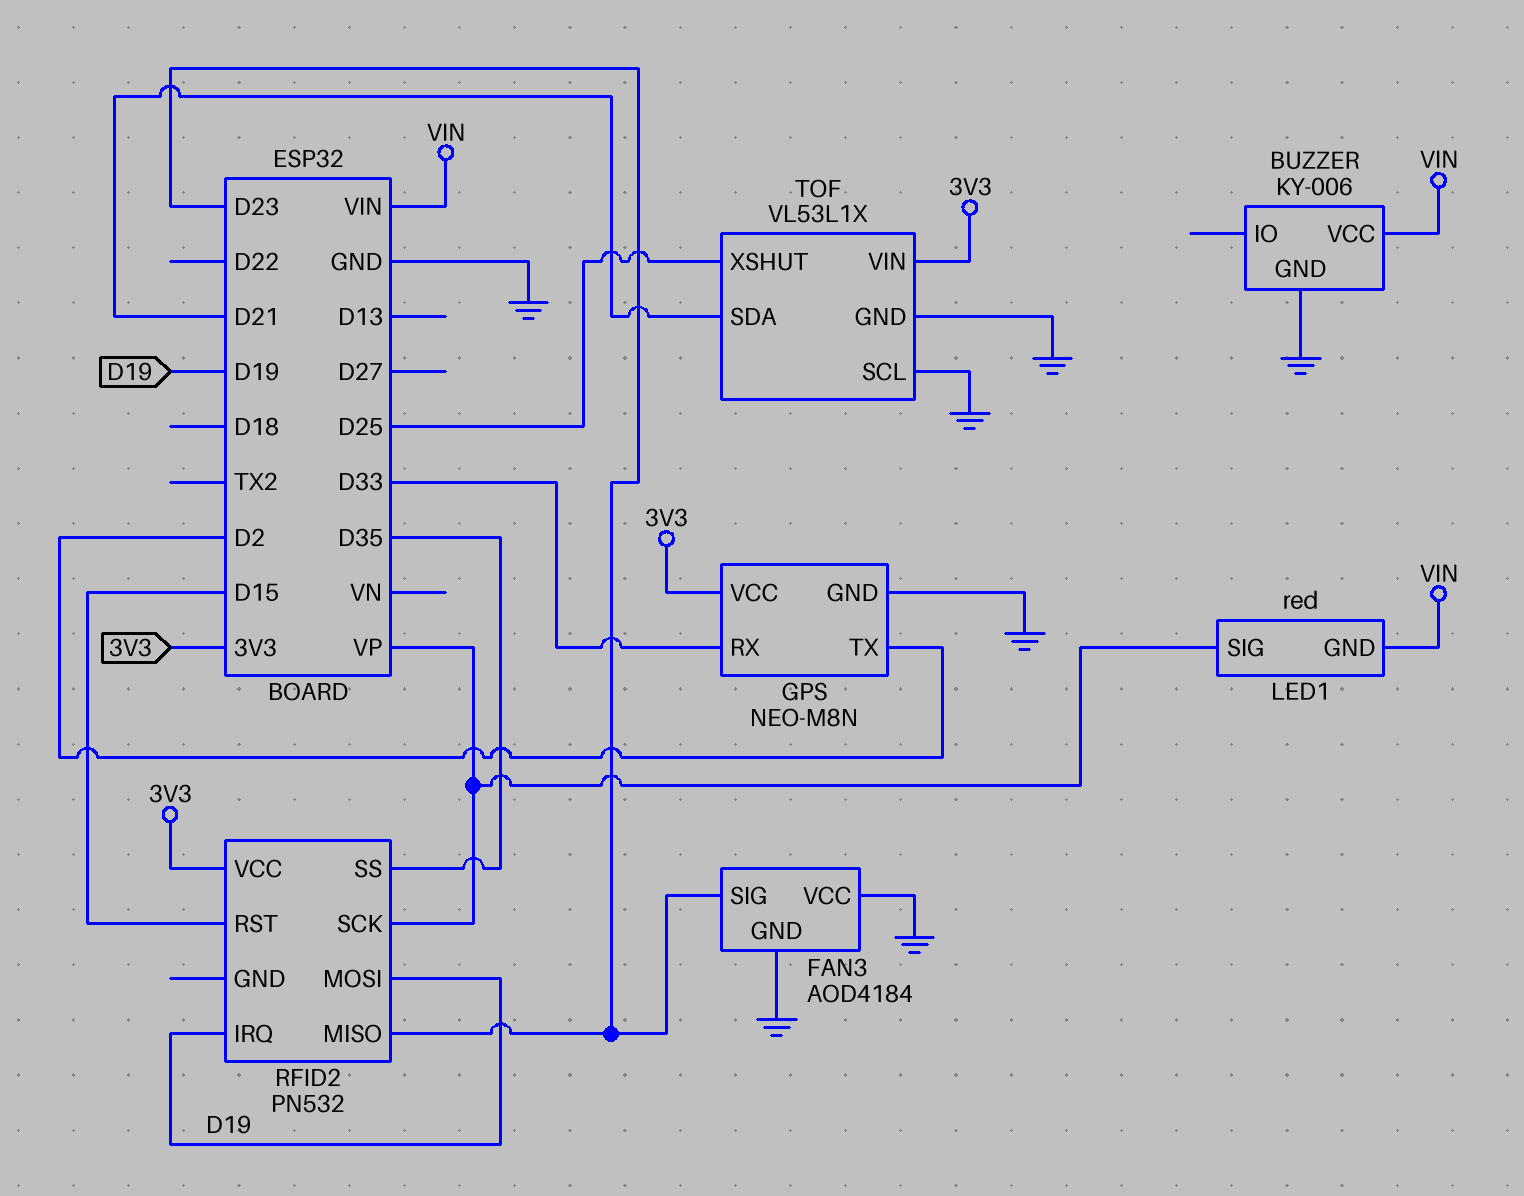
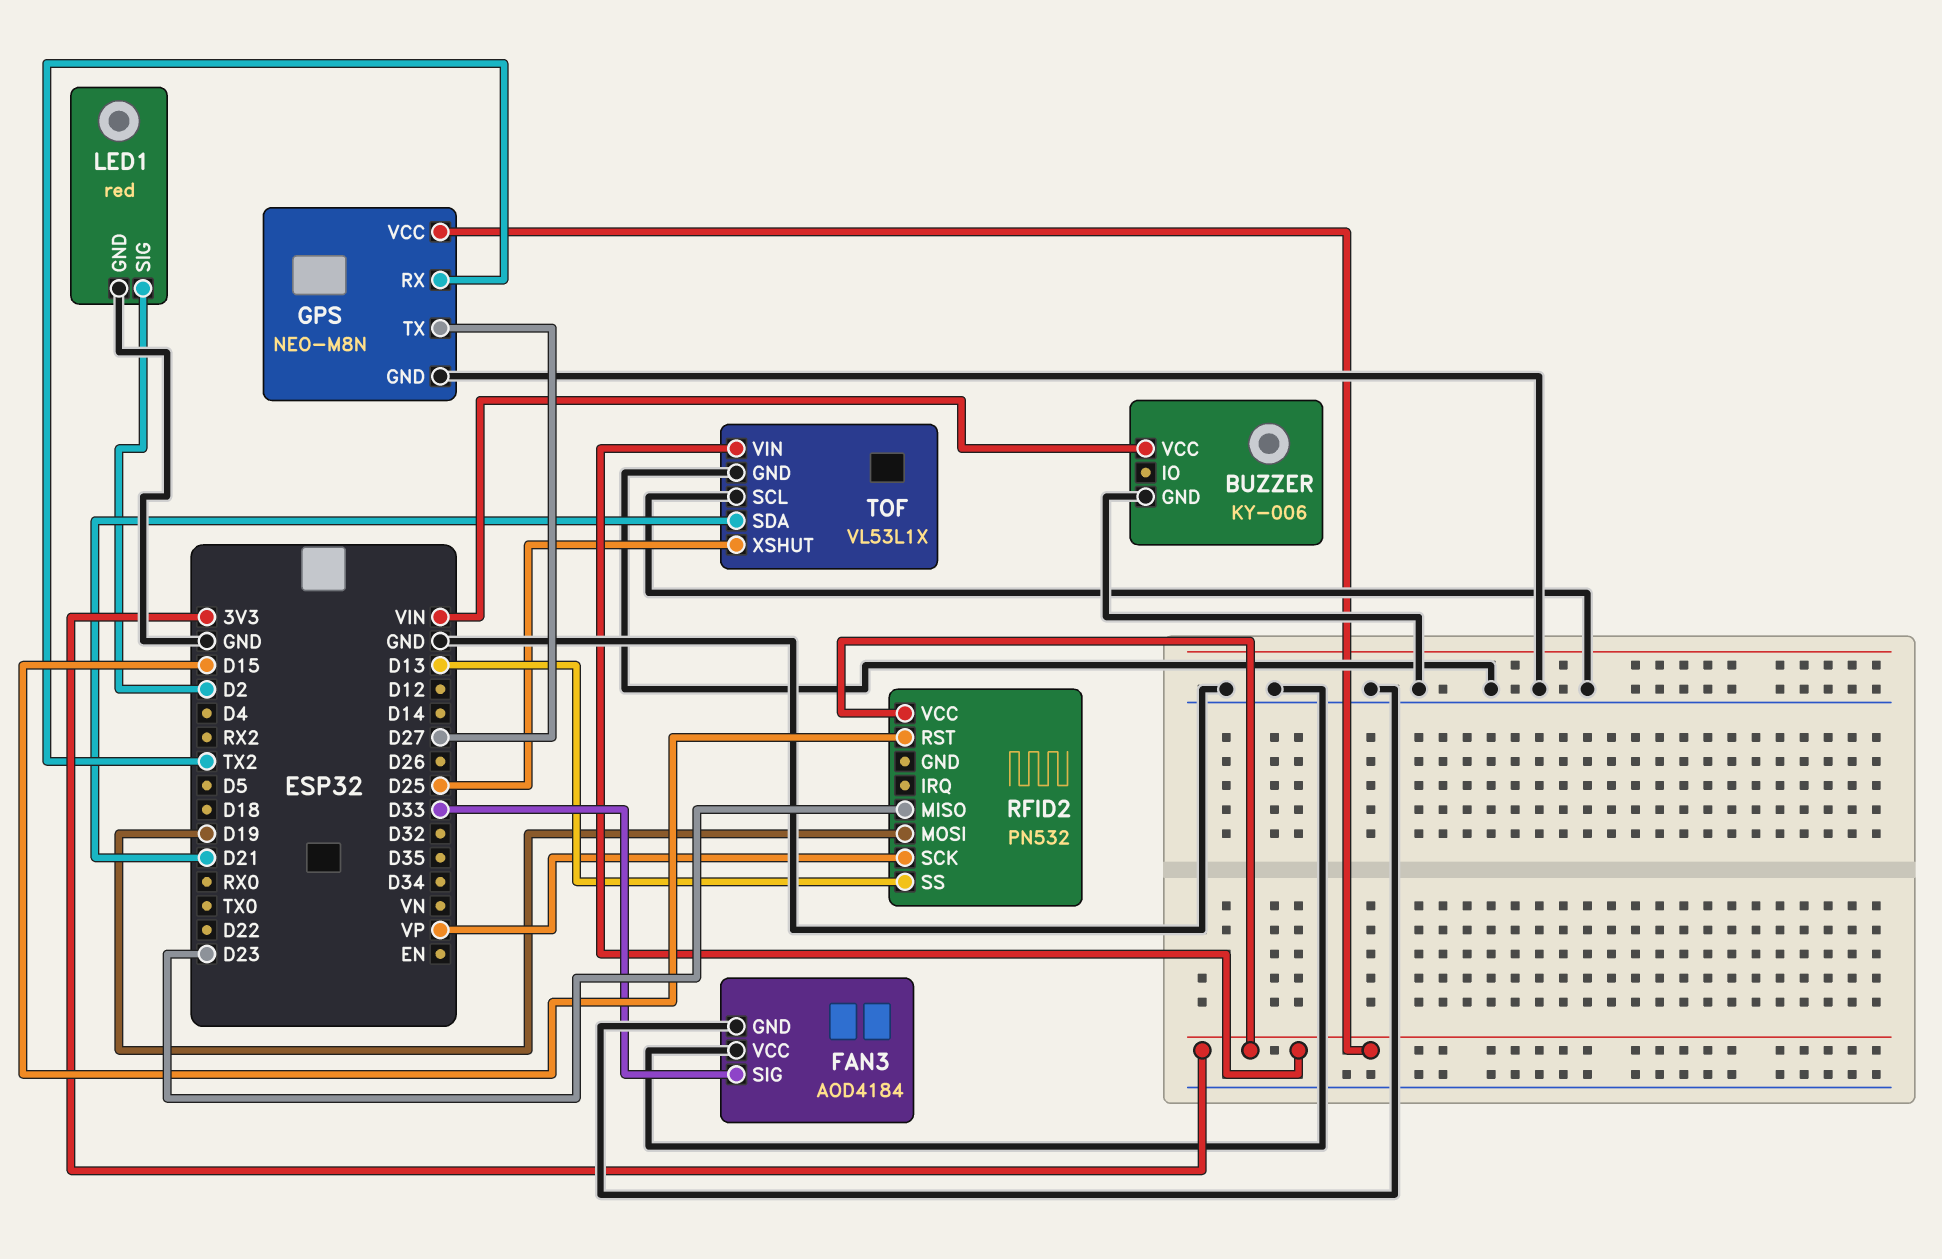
FAN3 pin SIG: D23 -> D33
GPS pin RX: D33 -> TX2
GPS pin TX: D2 -> D27
LED1 pin GND: VIN -> GND
LED1 pin SIG: VP -> D2
RFID2 pin IRQ: D19 -> none
RFID2 pin SS: D35 -> D13

